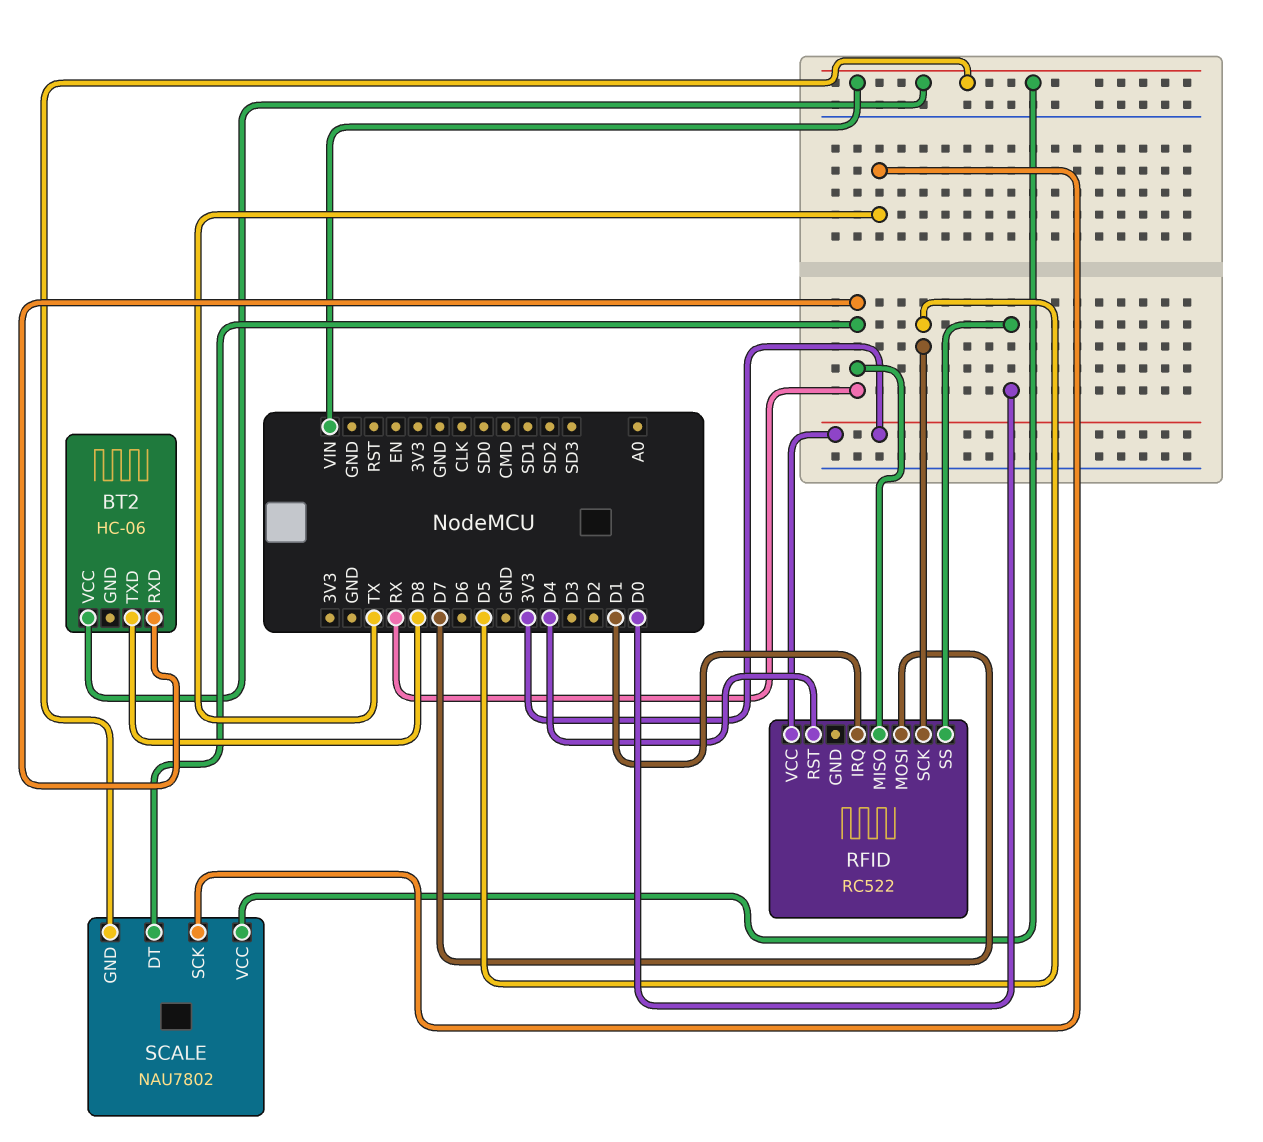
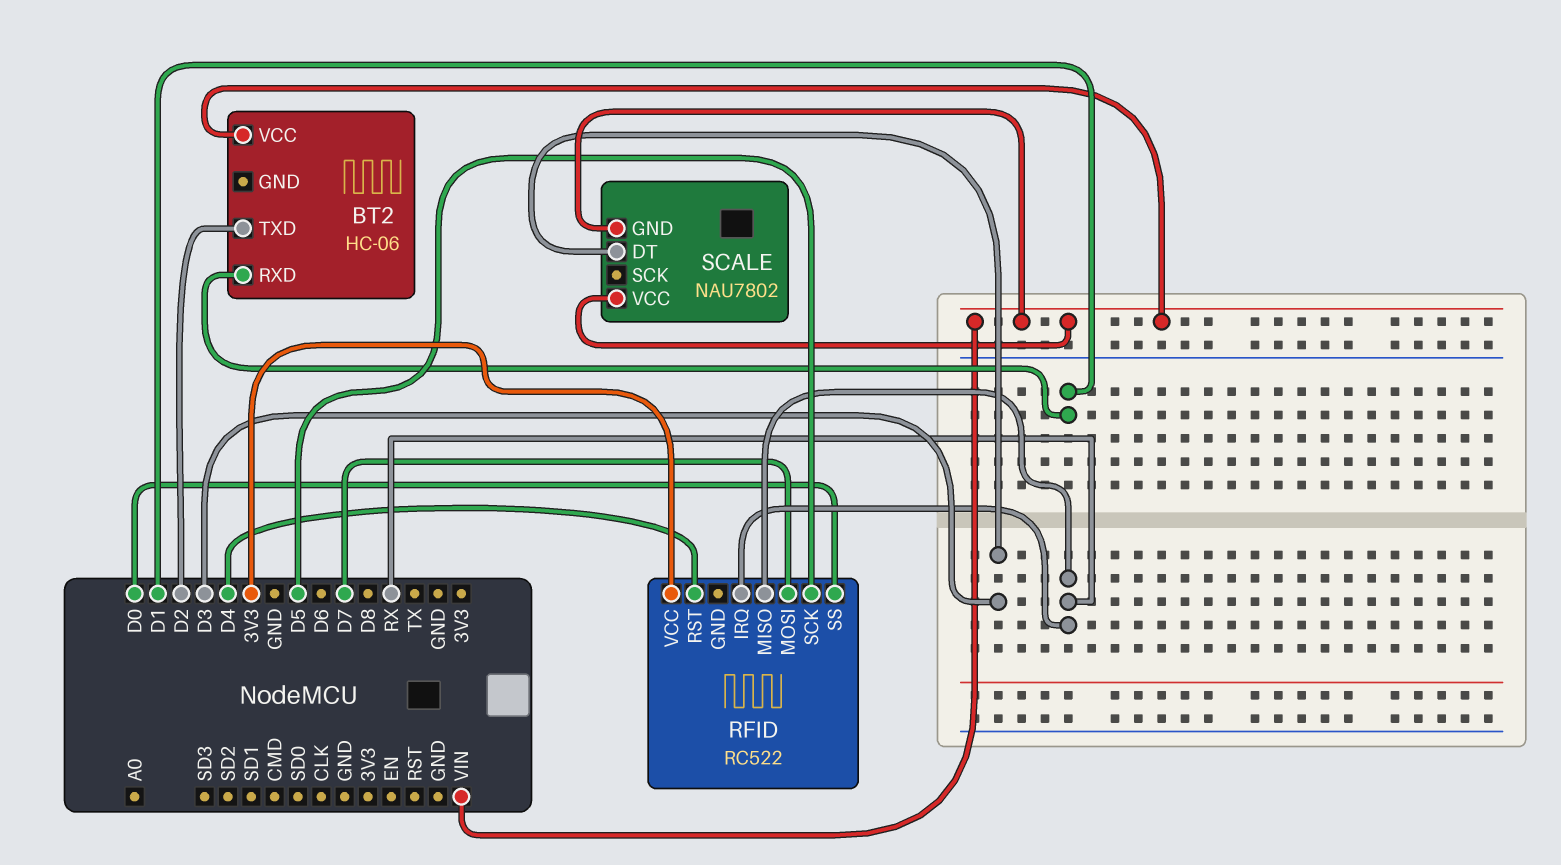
BT2 pin RXD: RX -> D1
BT2 pin TXD: D8 -> D2
RFID pin IRQ: D1 -> RX
SCALE pin DT: RX -> D3
SCALE pin SCK: TX -> none

